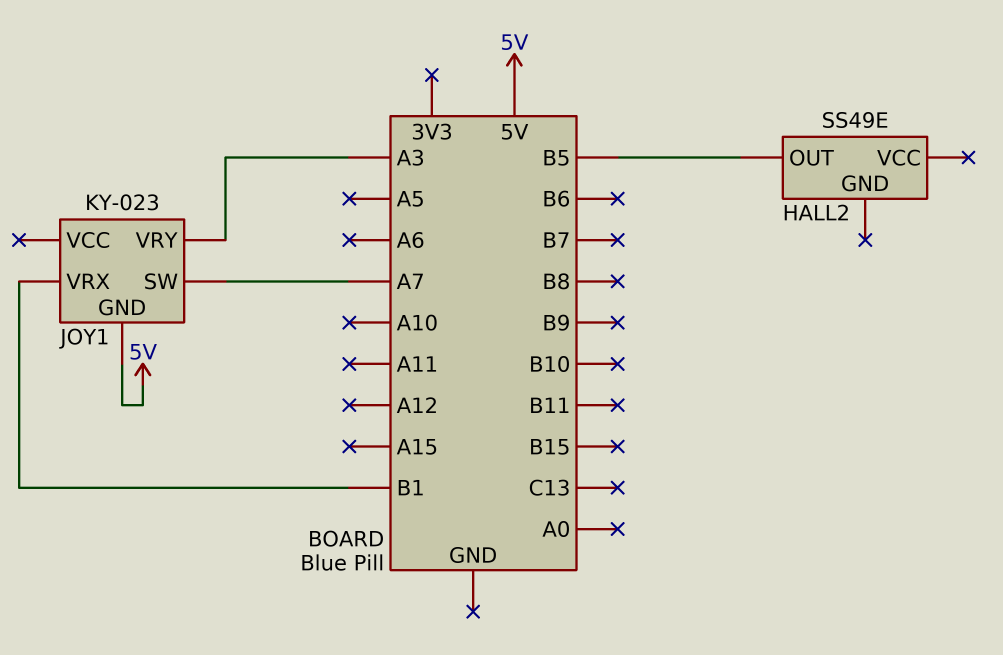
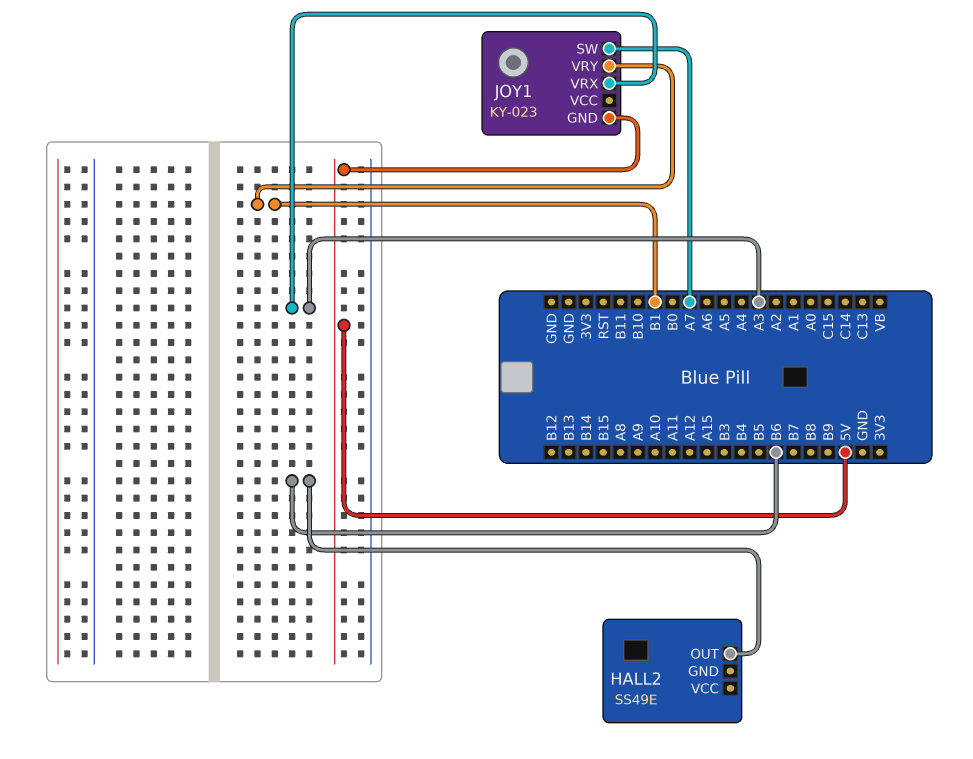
HALL2 pin OUT: B5 -> B6
JOY1 pin VRX: B1 -> A3
JOY1 pin VRY: A3 -> B1

